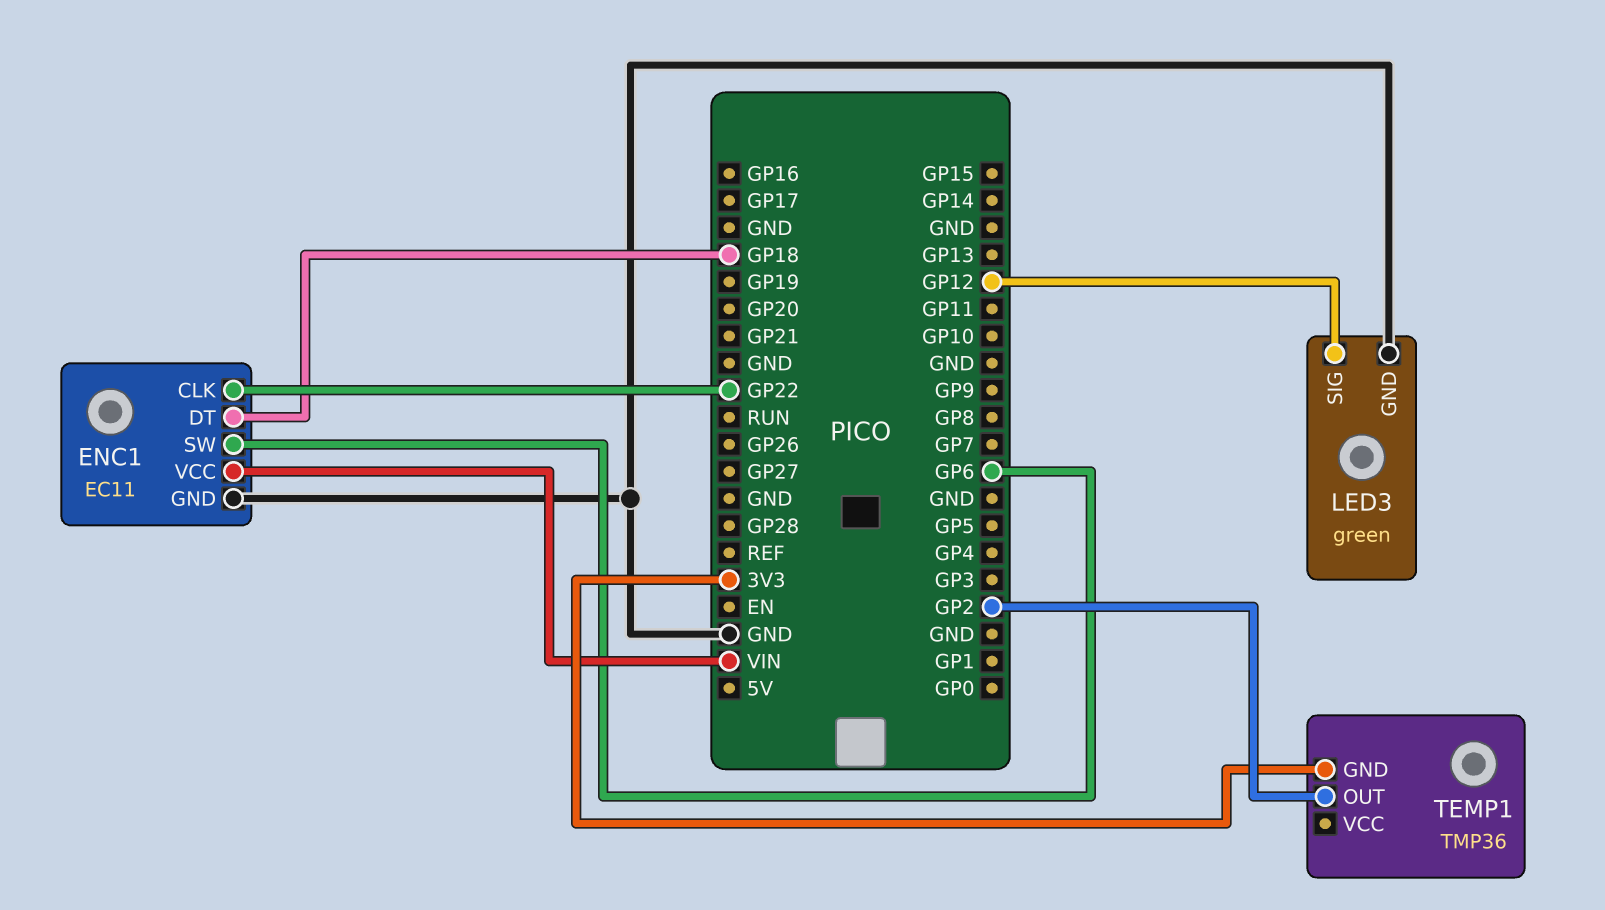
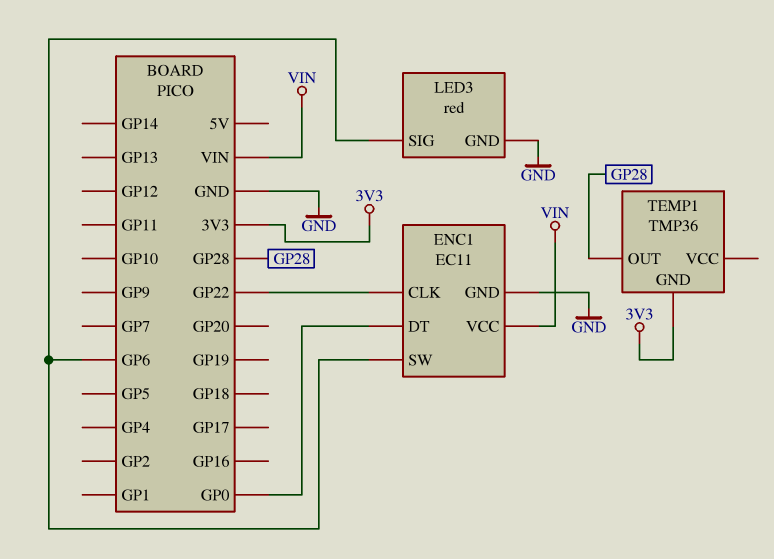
ENC1 pin DT: GP18 -> GP0
LED3: green -> red
LED3 pin SIG: GP12 -> GP6
TEMP1 pin OUT: GP2 -> GP28

